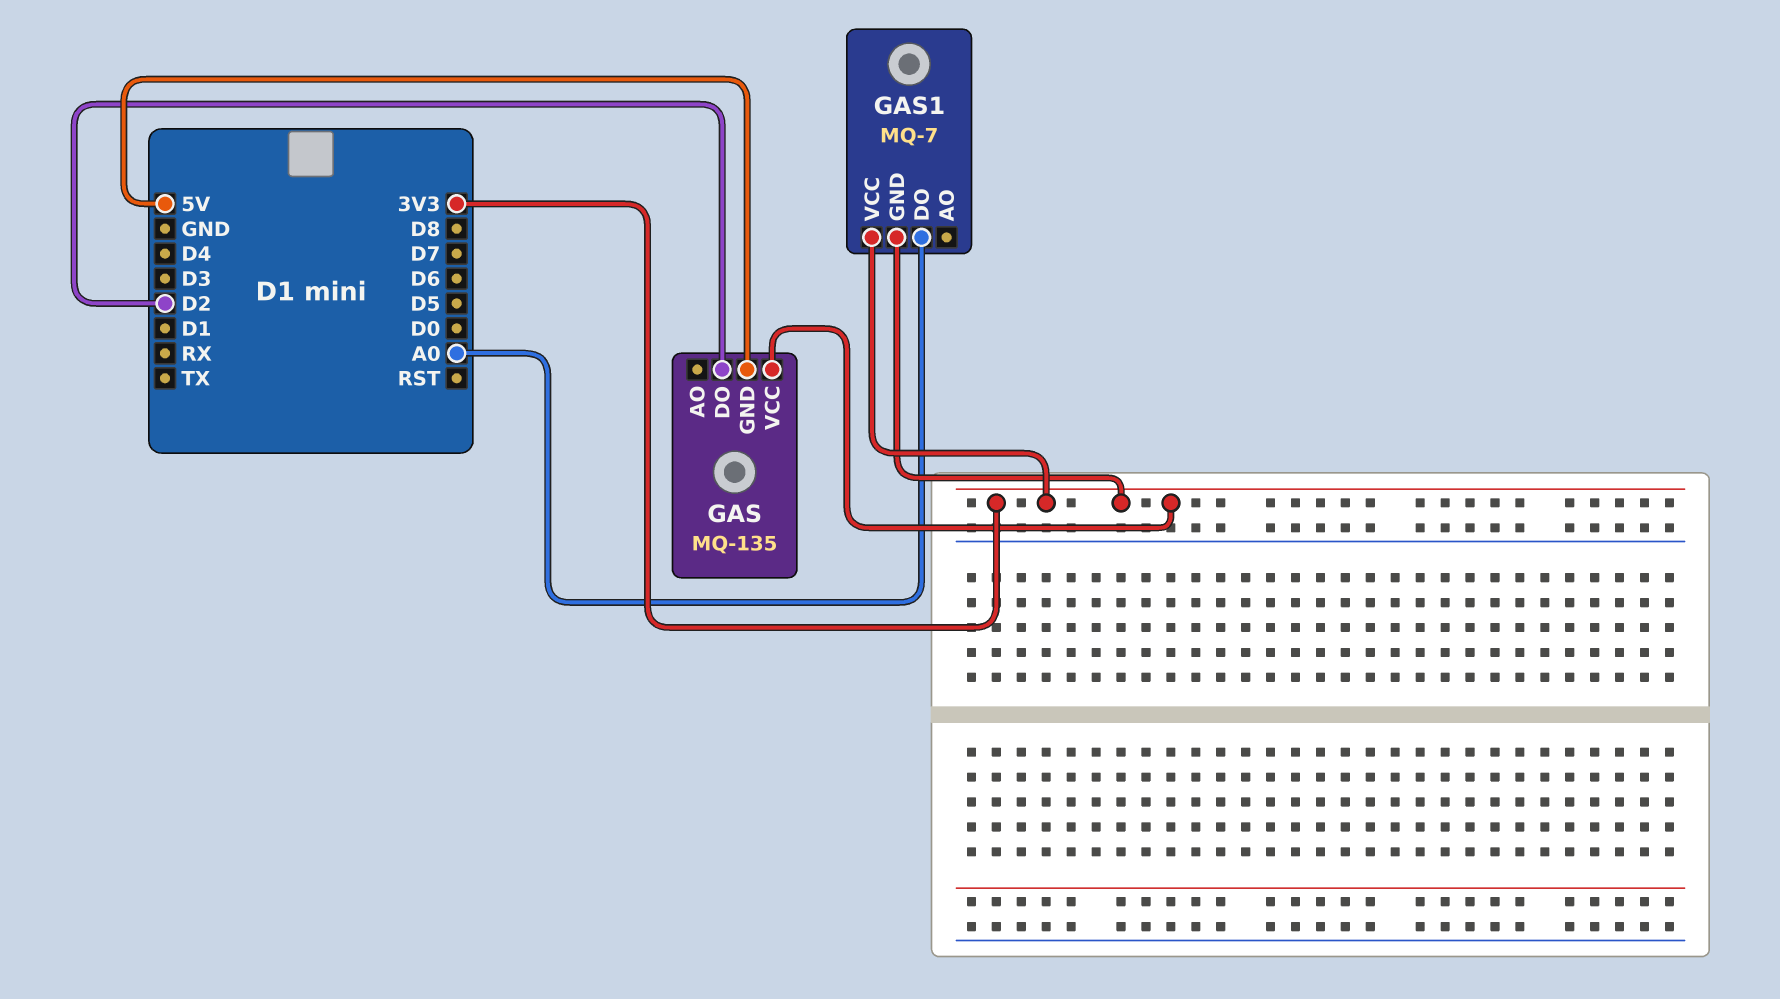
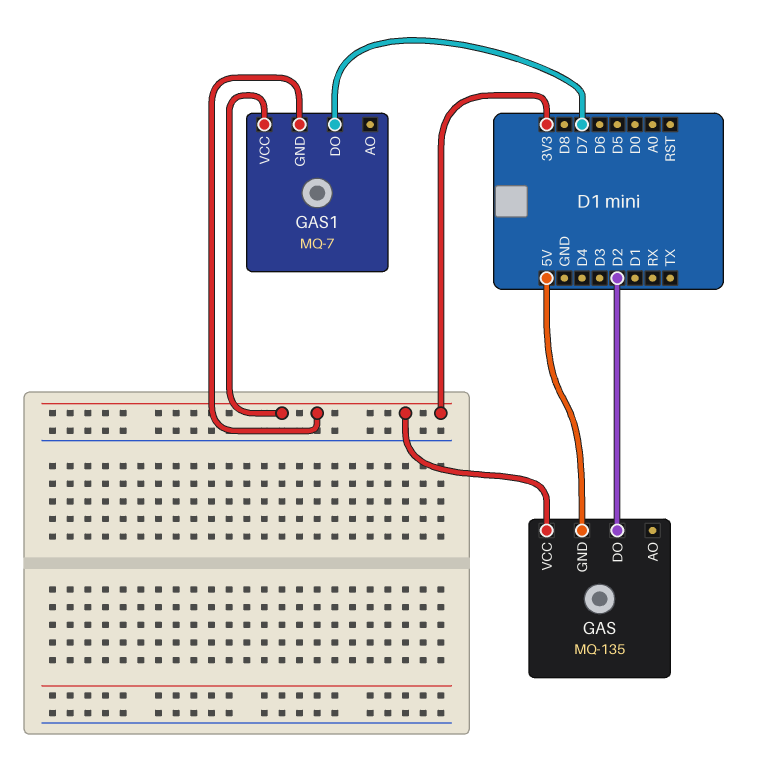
GAS1 pin DO: A0 -> D7

